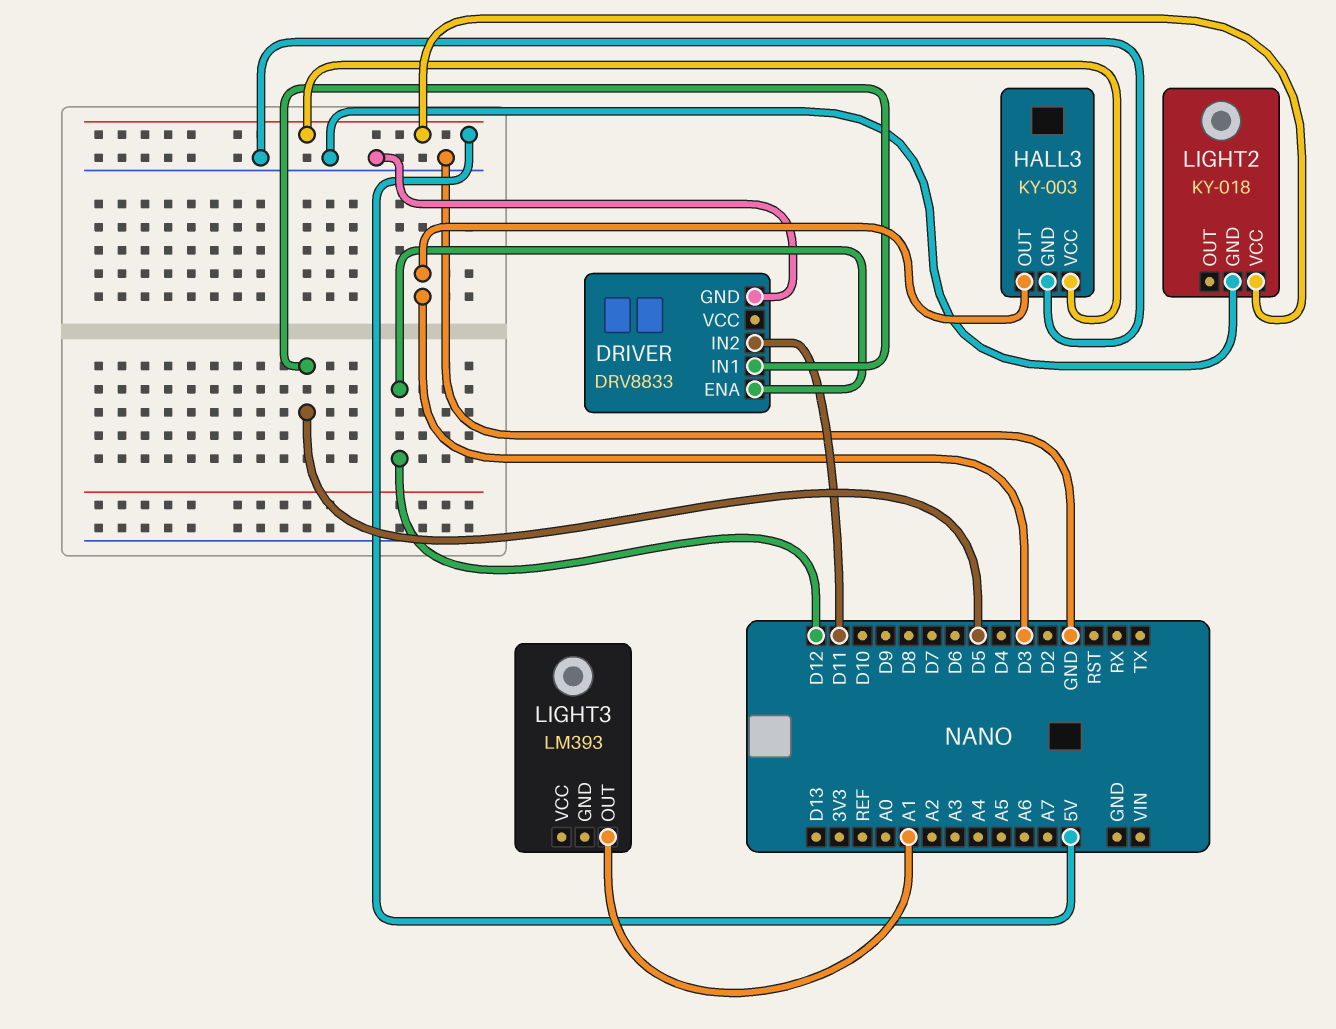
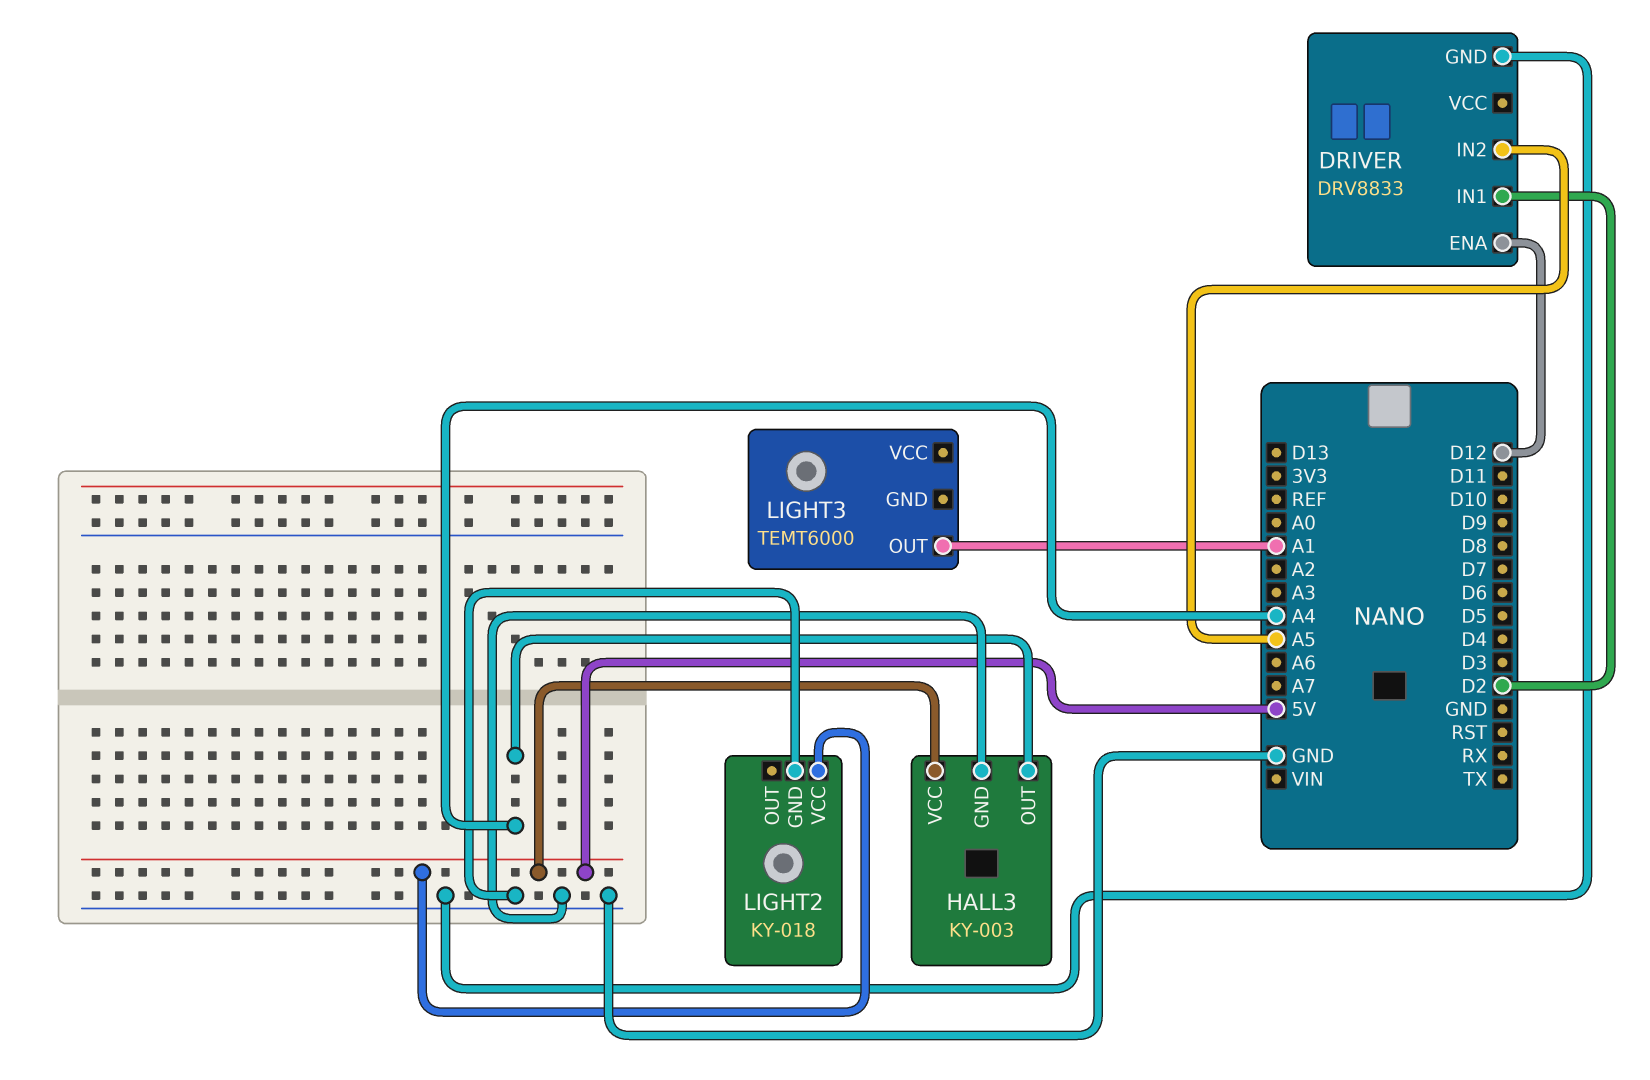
DRIVER pin IN1: D5 -> D2
DRIVER pin IN2: D11 -> A5
HALL3 pin OUT: D3 -> A4
LIGHT3: LM393 -> TEMT6000

